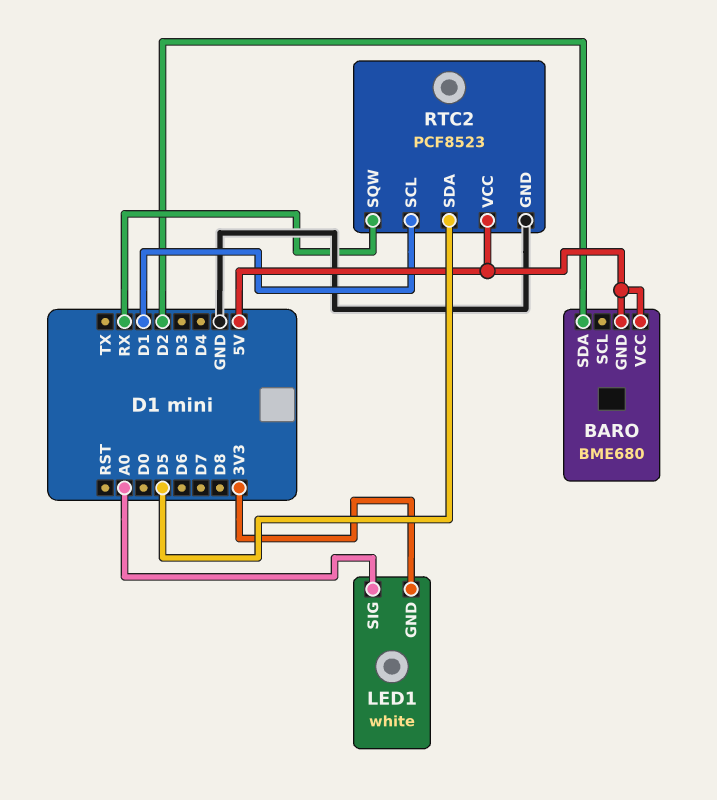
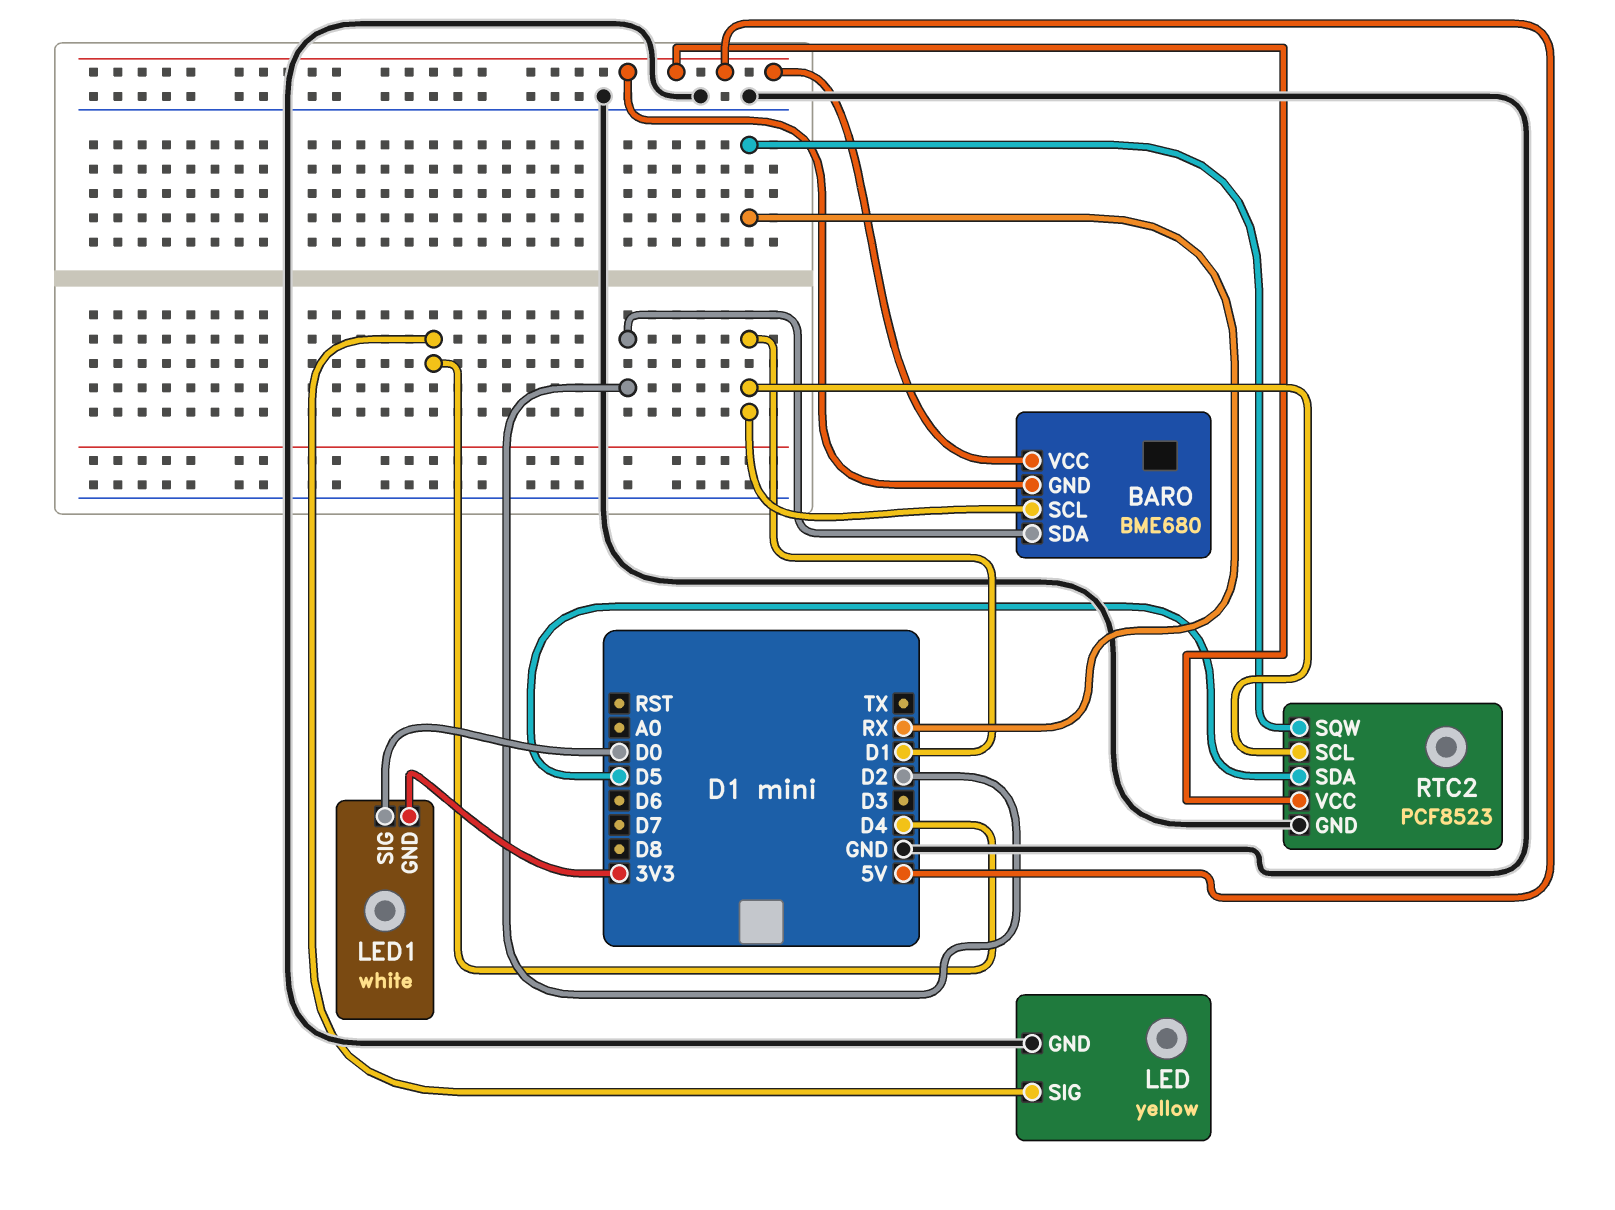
BARO pin SCL: none -> D1
LED: none -> yellow
LED pin GND: none -> GND
LED pin SIG: none -> D4
LED1 pin SIG: A0 -> D0

